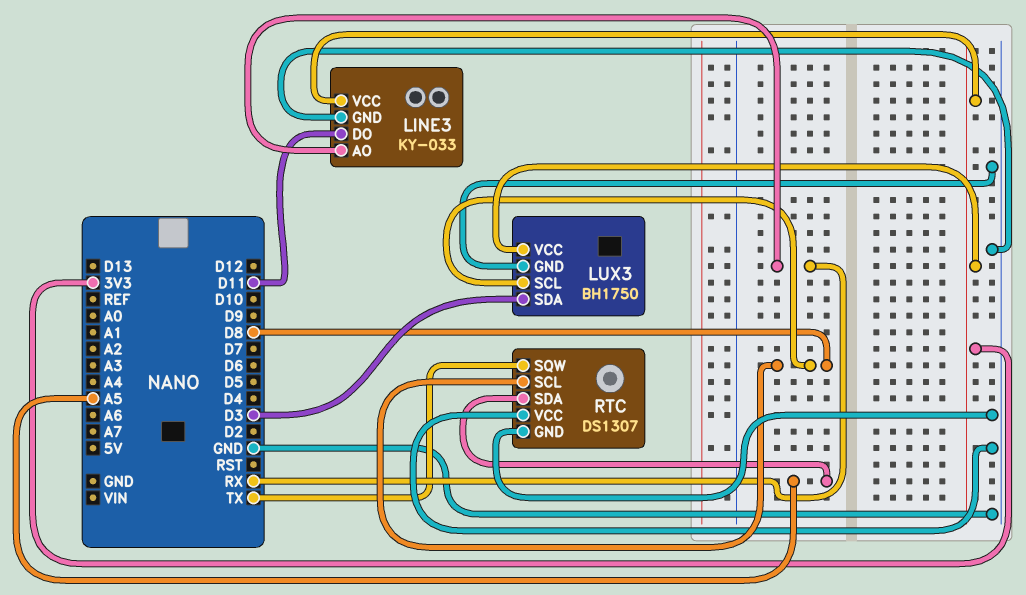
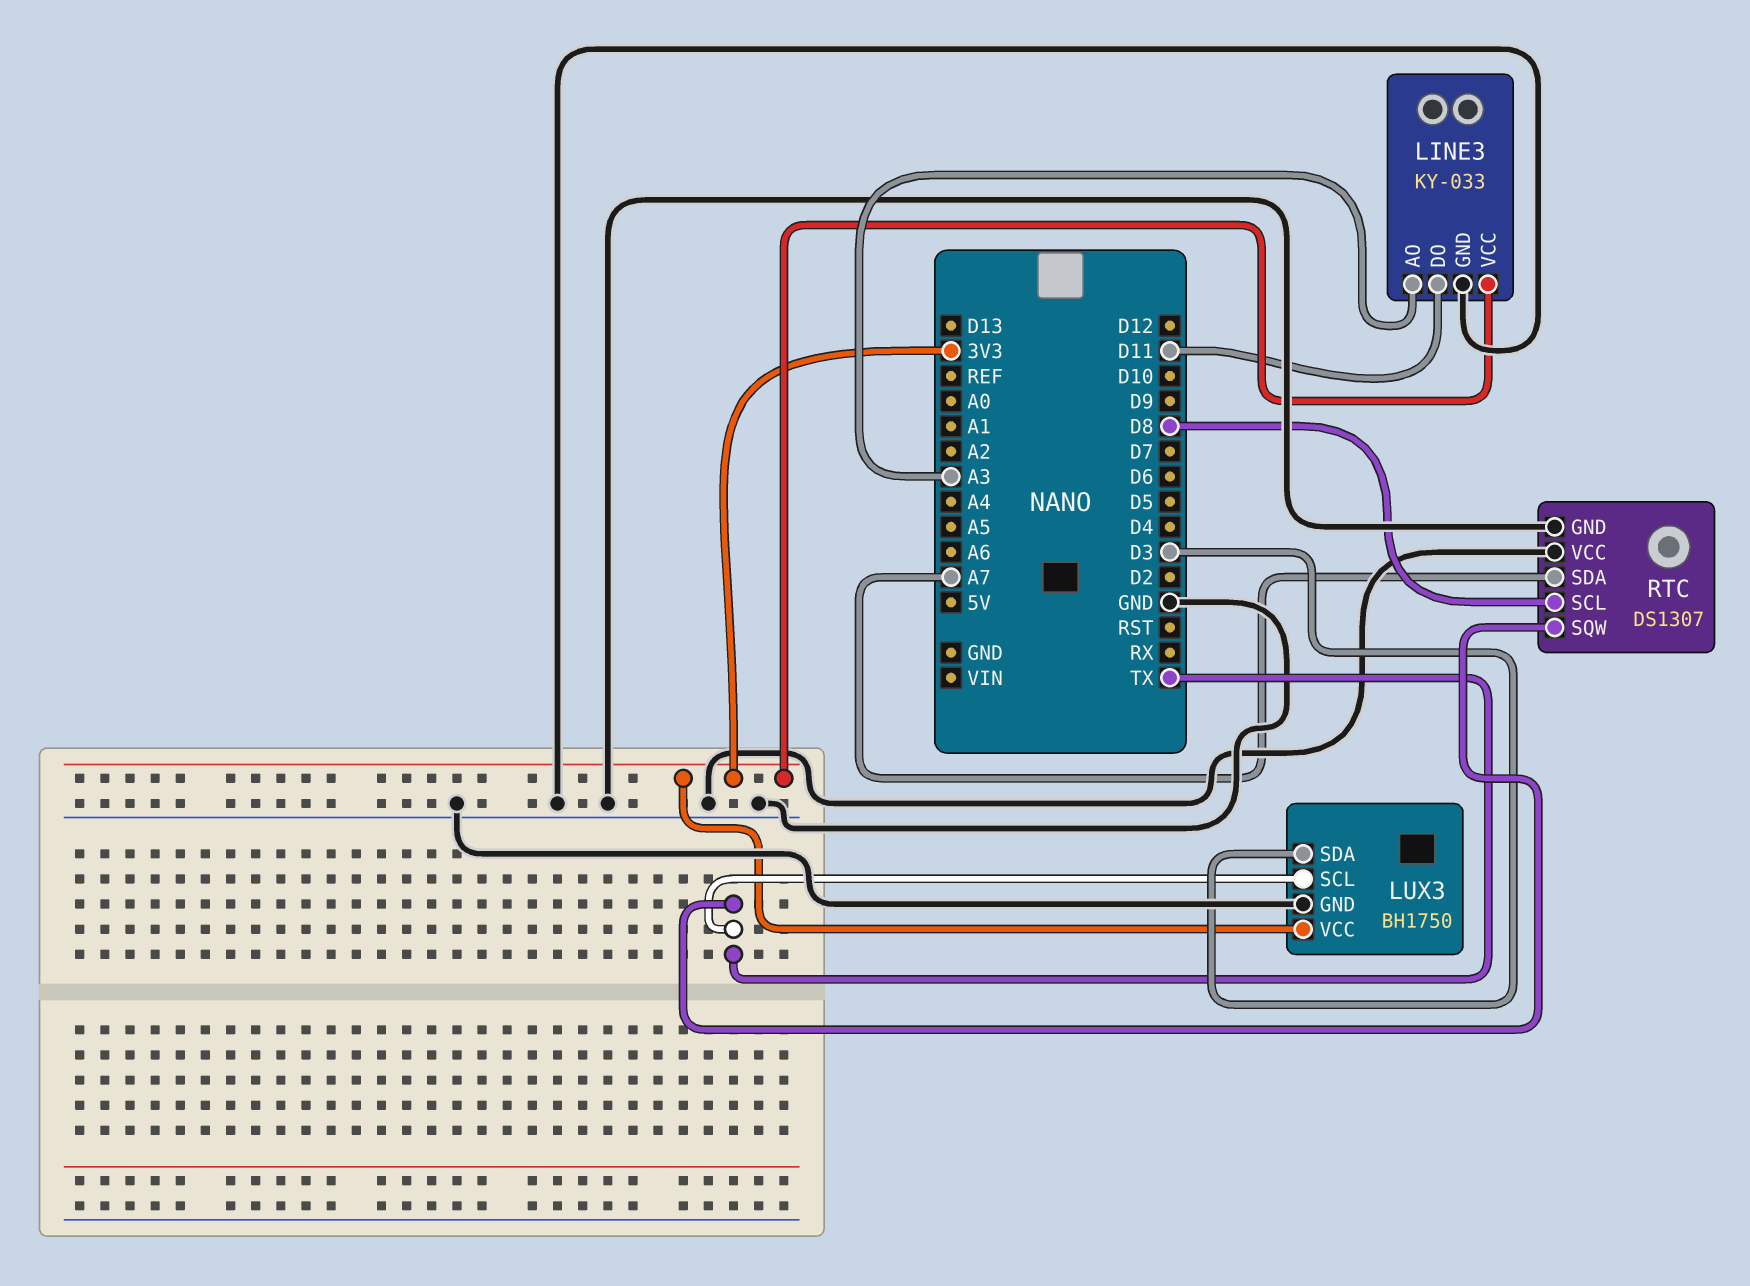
LINE3 pin AO: RX -> A3
LUX3 pin SCL: D8 -> TX
RTC pin SDA: A5 -> A7

